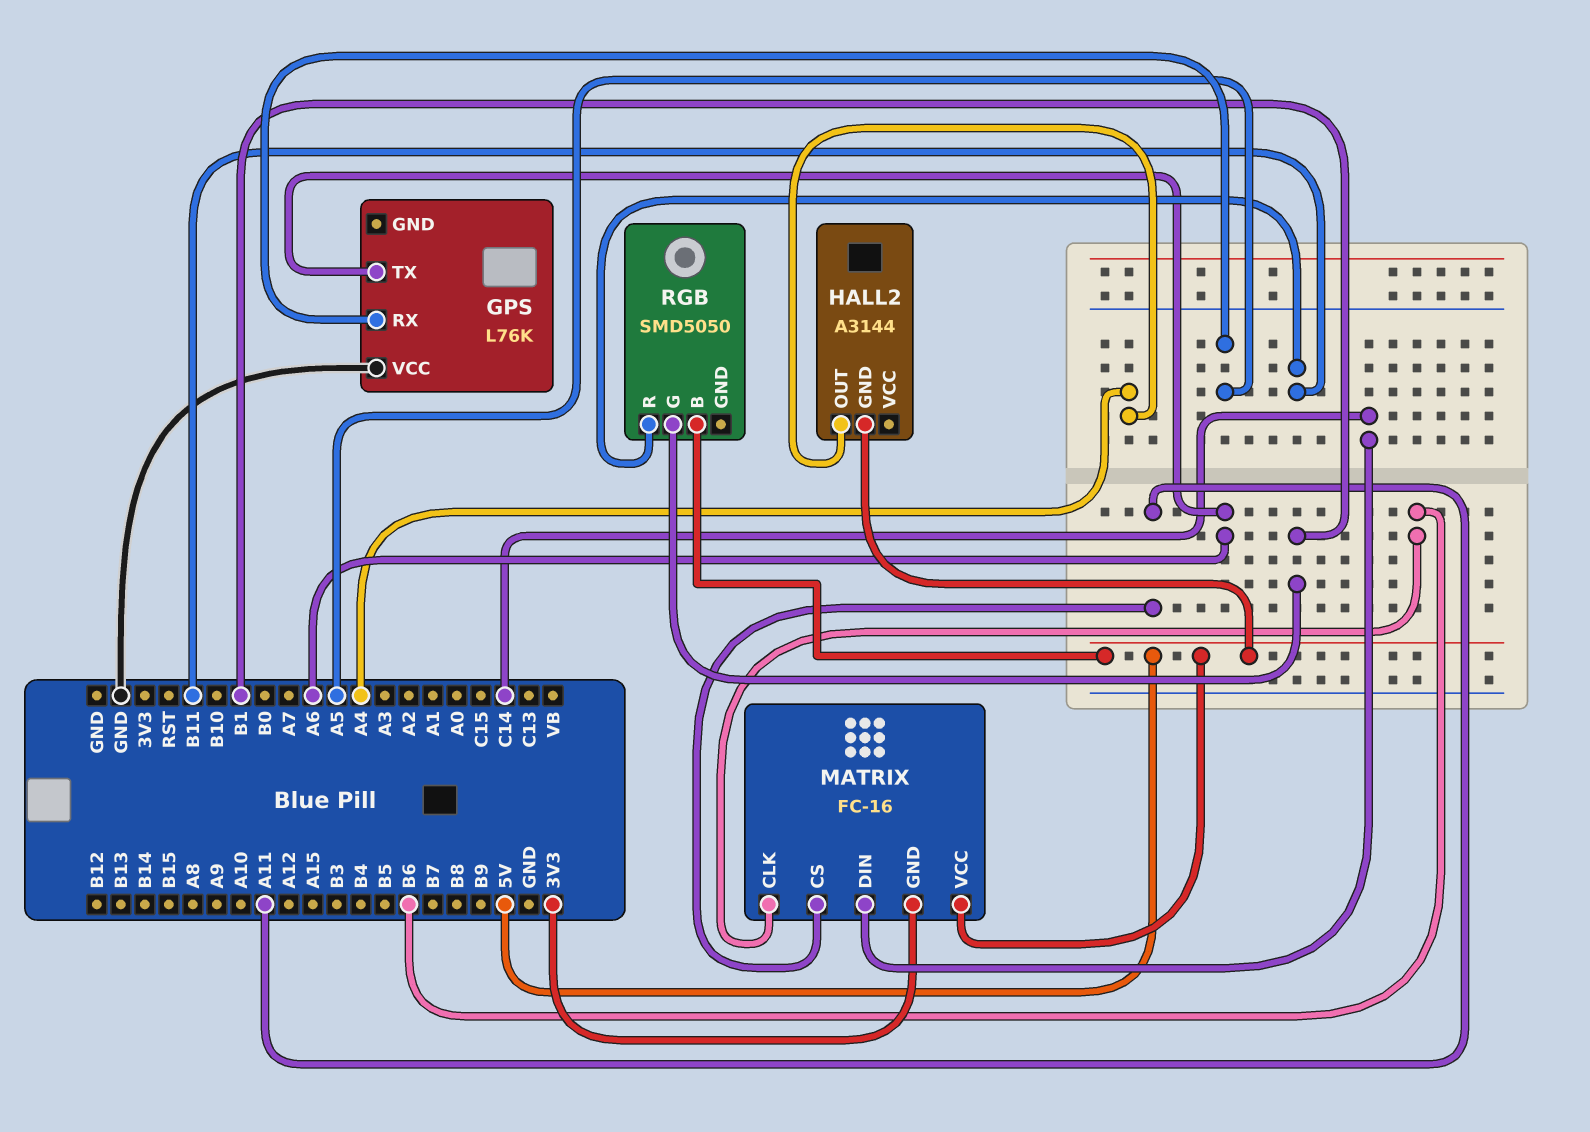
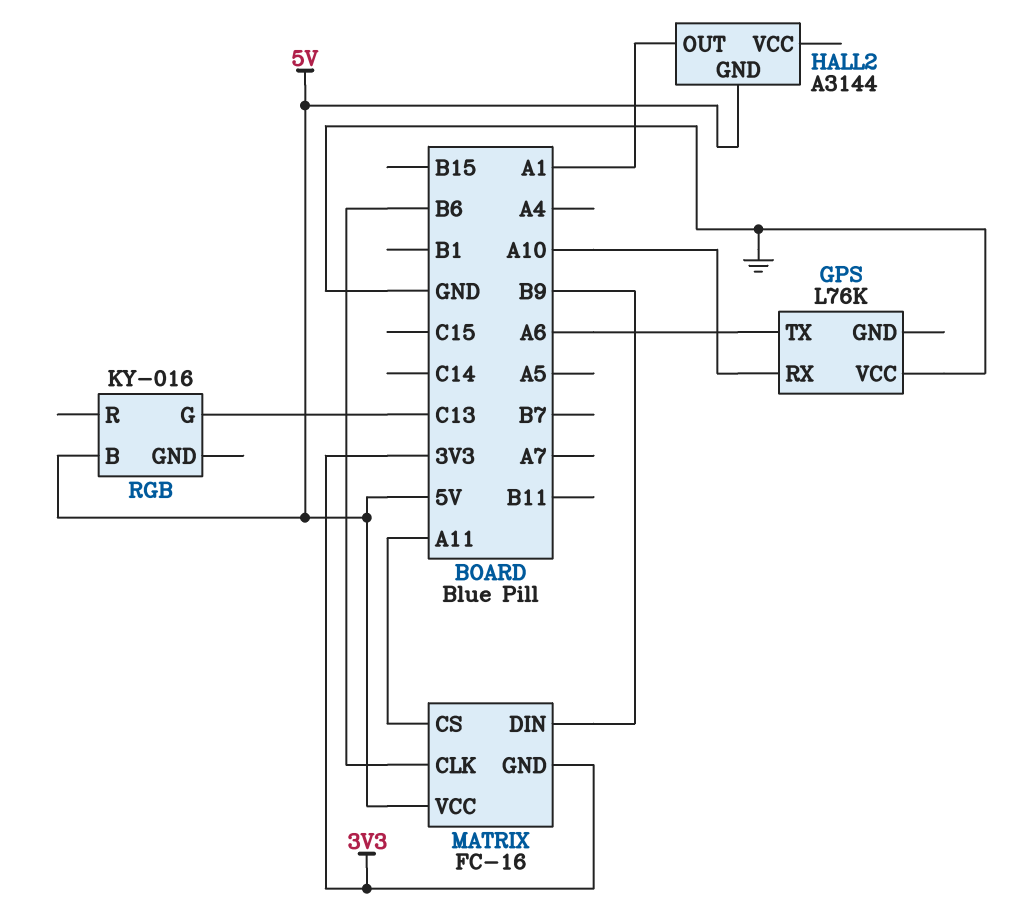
GPS pin RX: A5 -> A10
HALL2 pin OUT: A4 -> A1
MATRIX pin DIN: C14 -> B9
RGB: SMD5050 -> KY-016
RGB pin G: B1 -> C13
RGB pin R: B11 -> none

